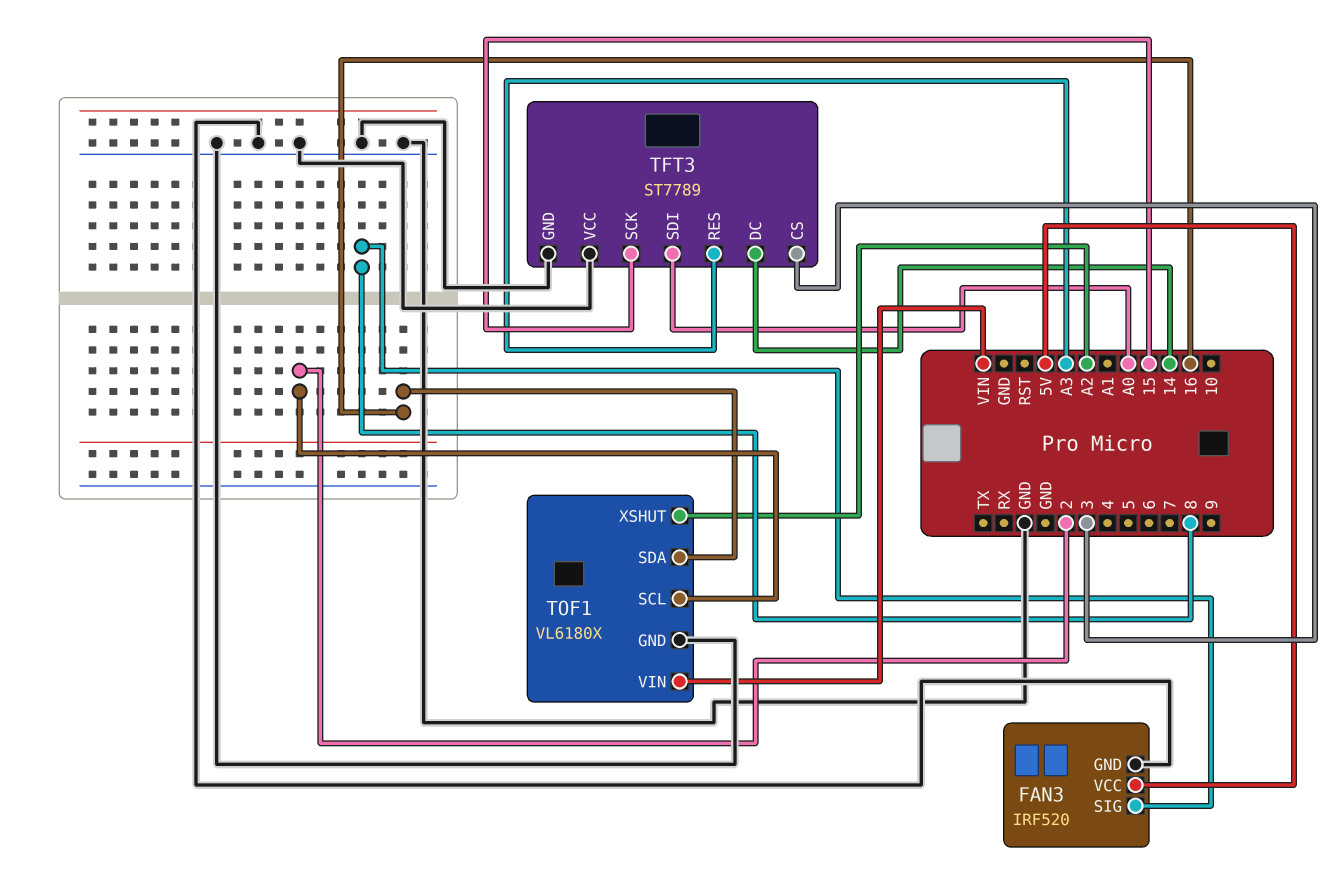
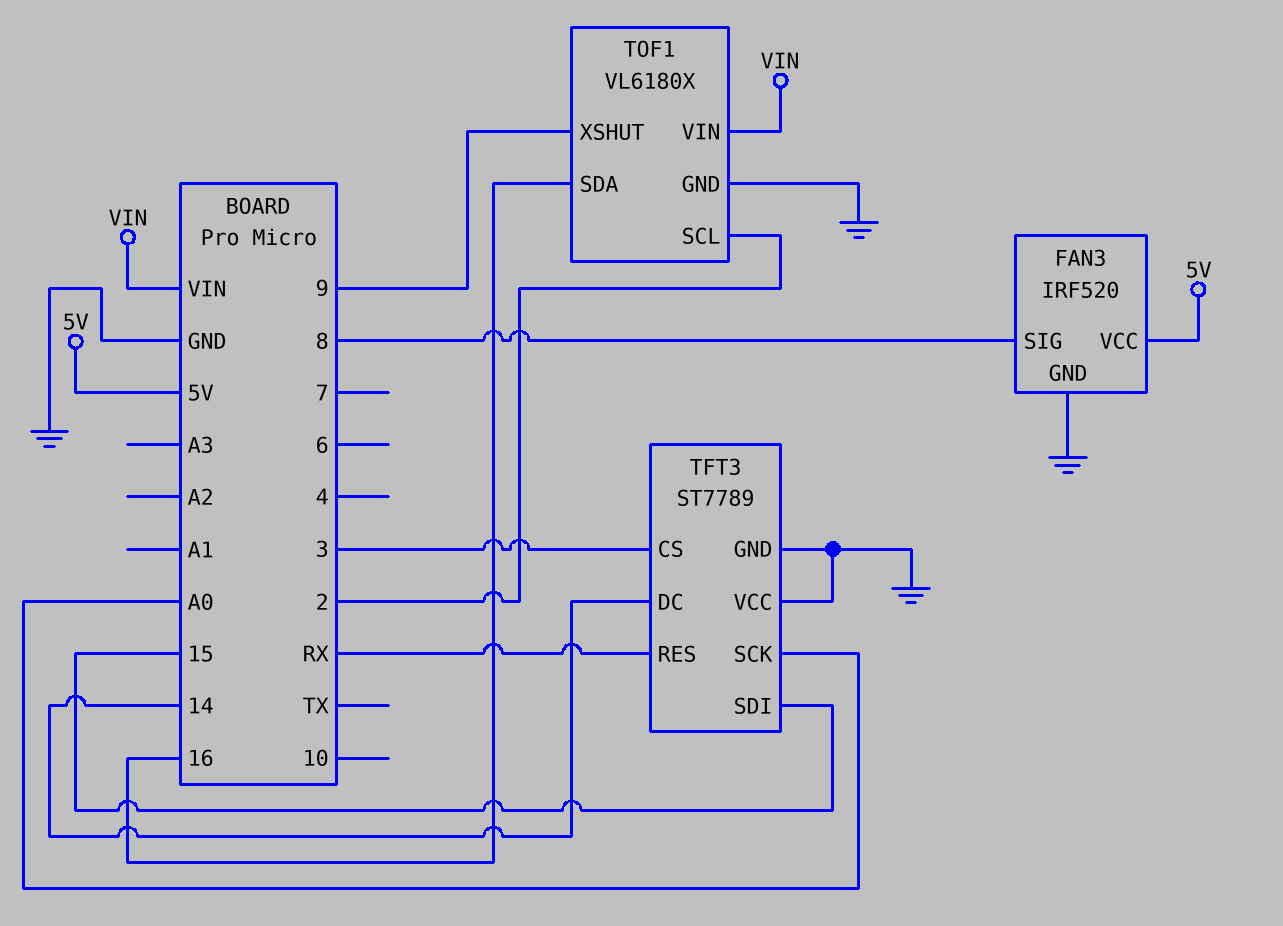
TFT3 pin RES: A3 -> RX
TFT3 pin SCK: 15 -> A0
TFT3 pin SDI: A0 -> 15
TOF1 pin XSHUT: A2 -> 9

